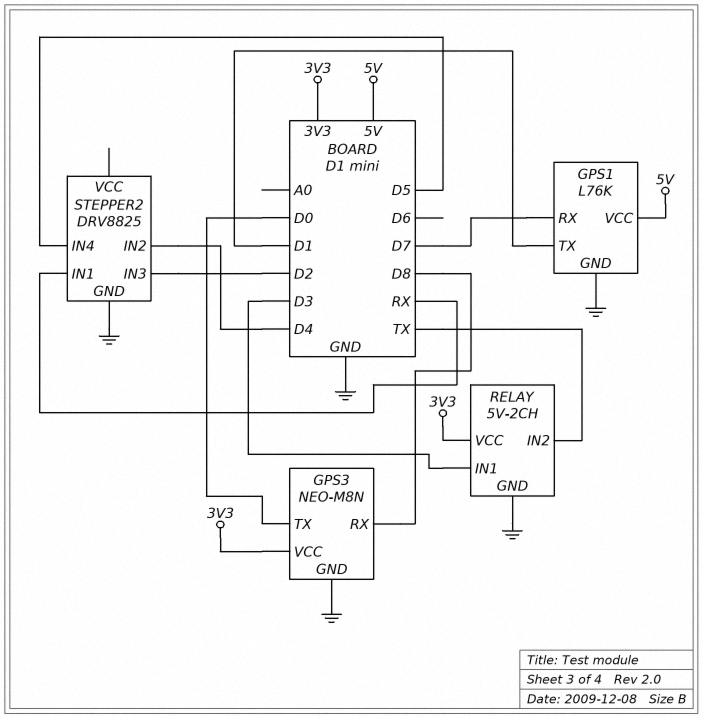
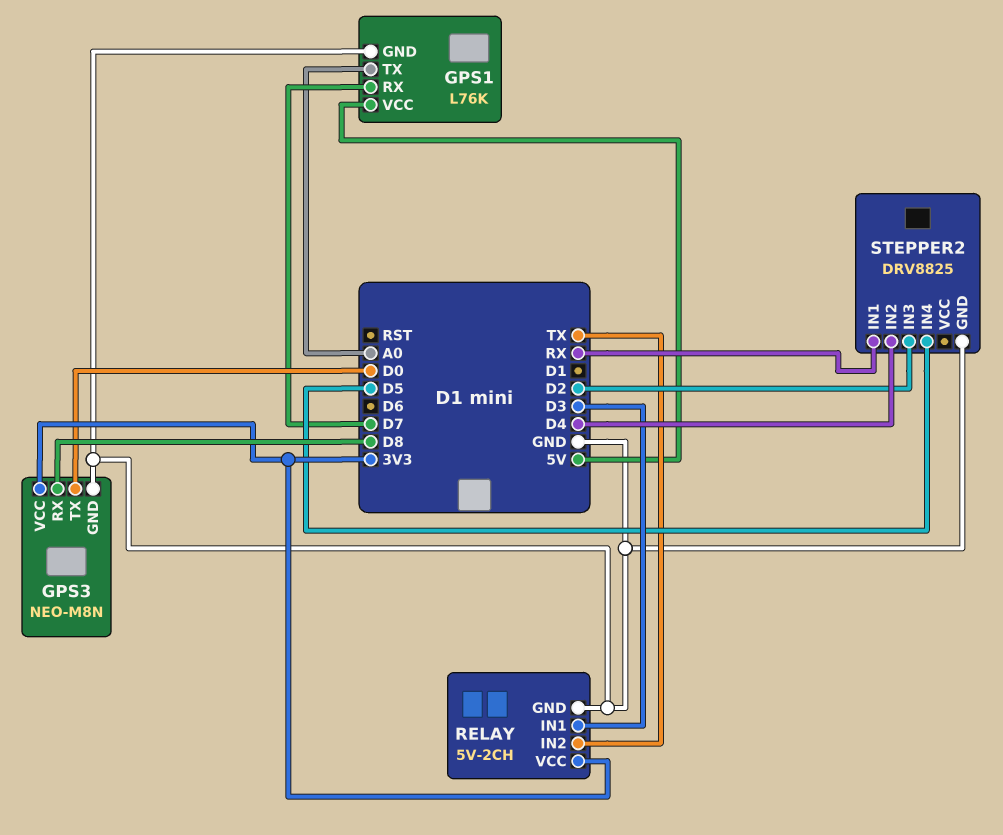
GPS1 pin TX: D1 -> A0

